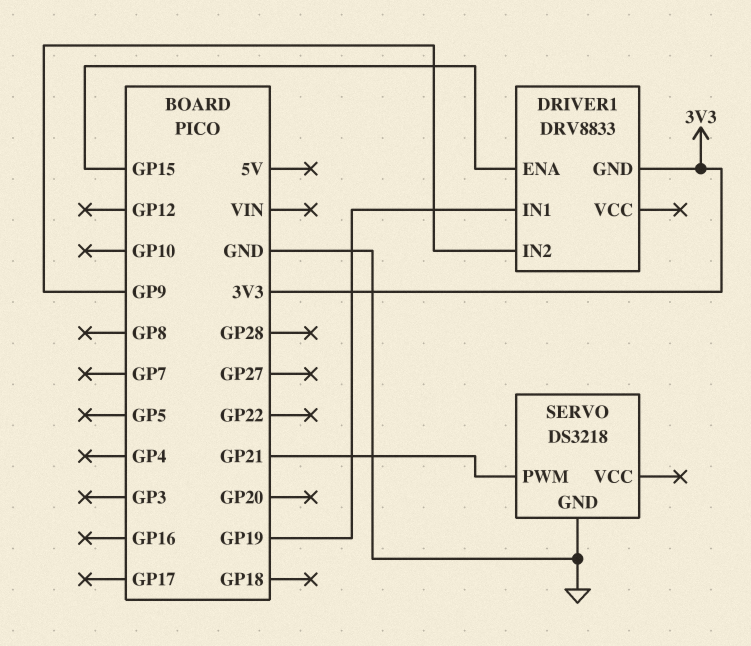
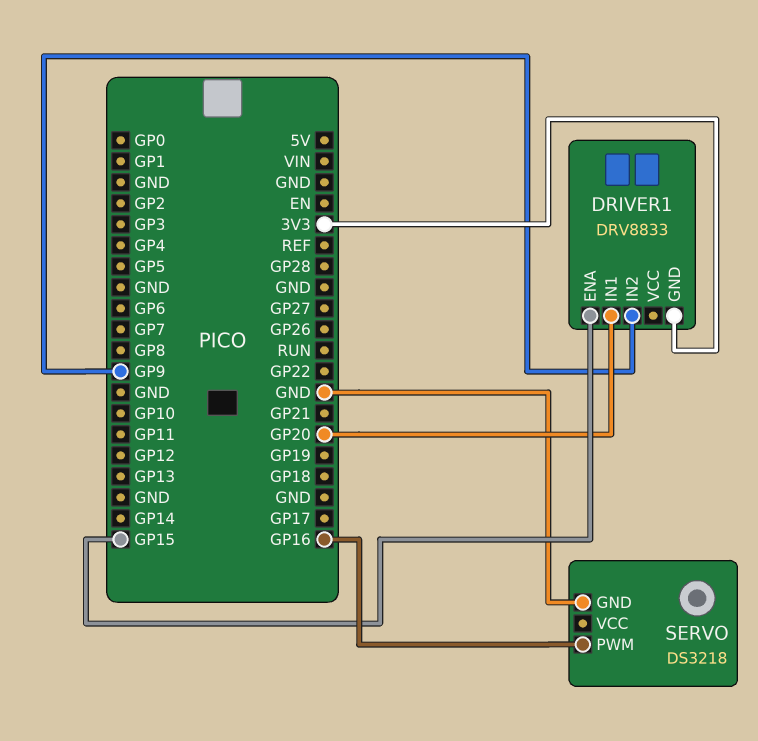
DRIVER1 pin IN1: GP19 -> GP20
SERVO pin PWM: GP21 -> GP16

